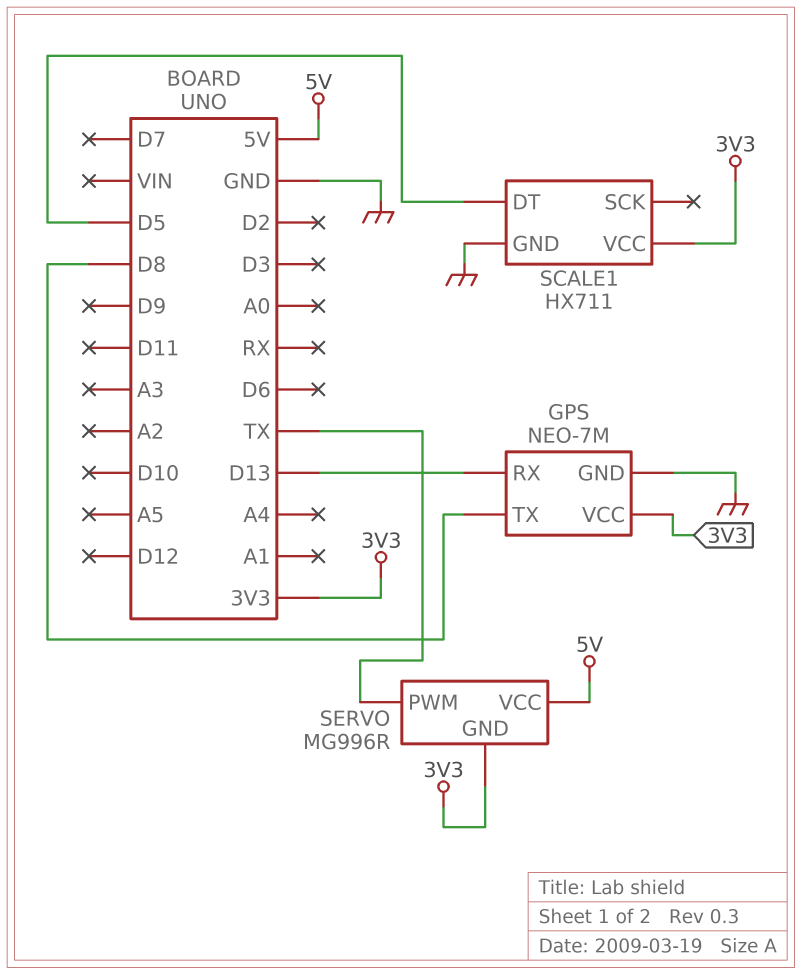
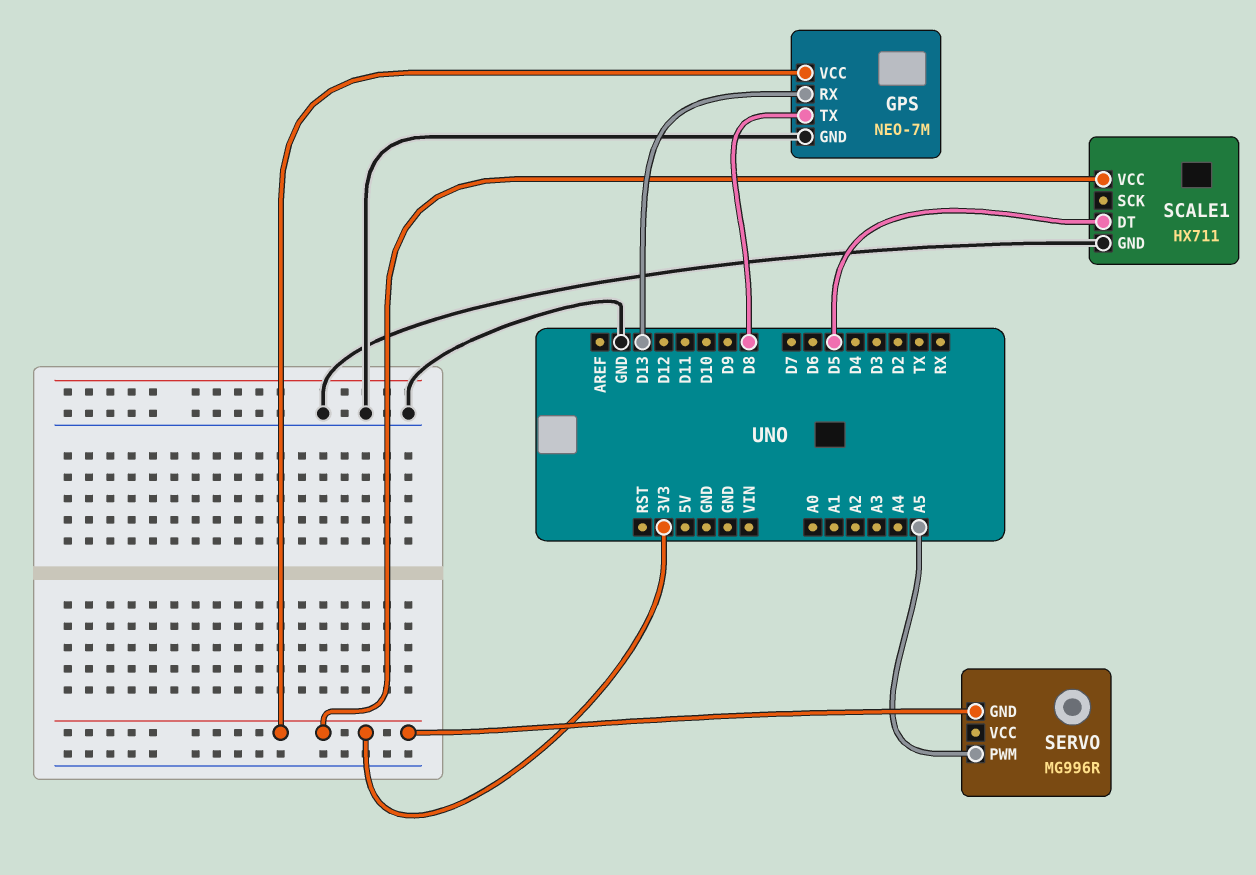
SERVO pin PWM: TX -> A5
SERVO pin VCC: 5V -> none

